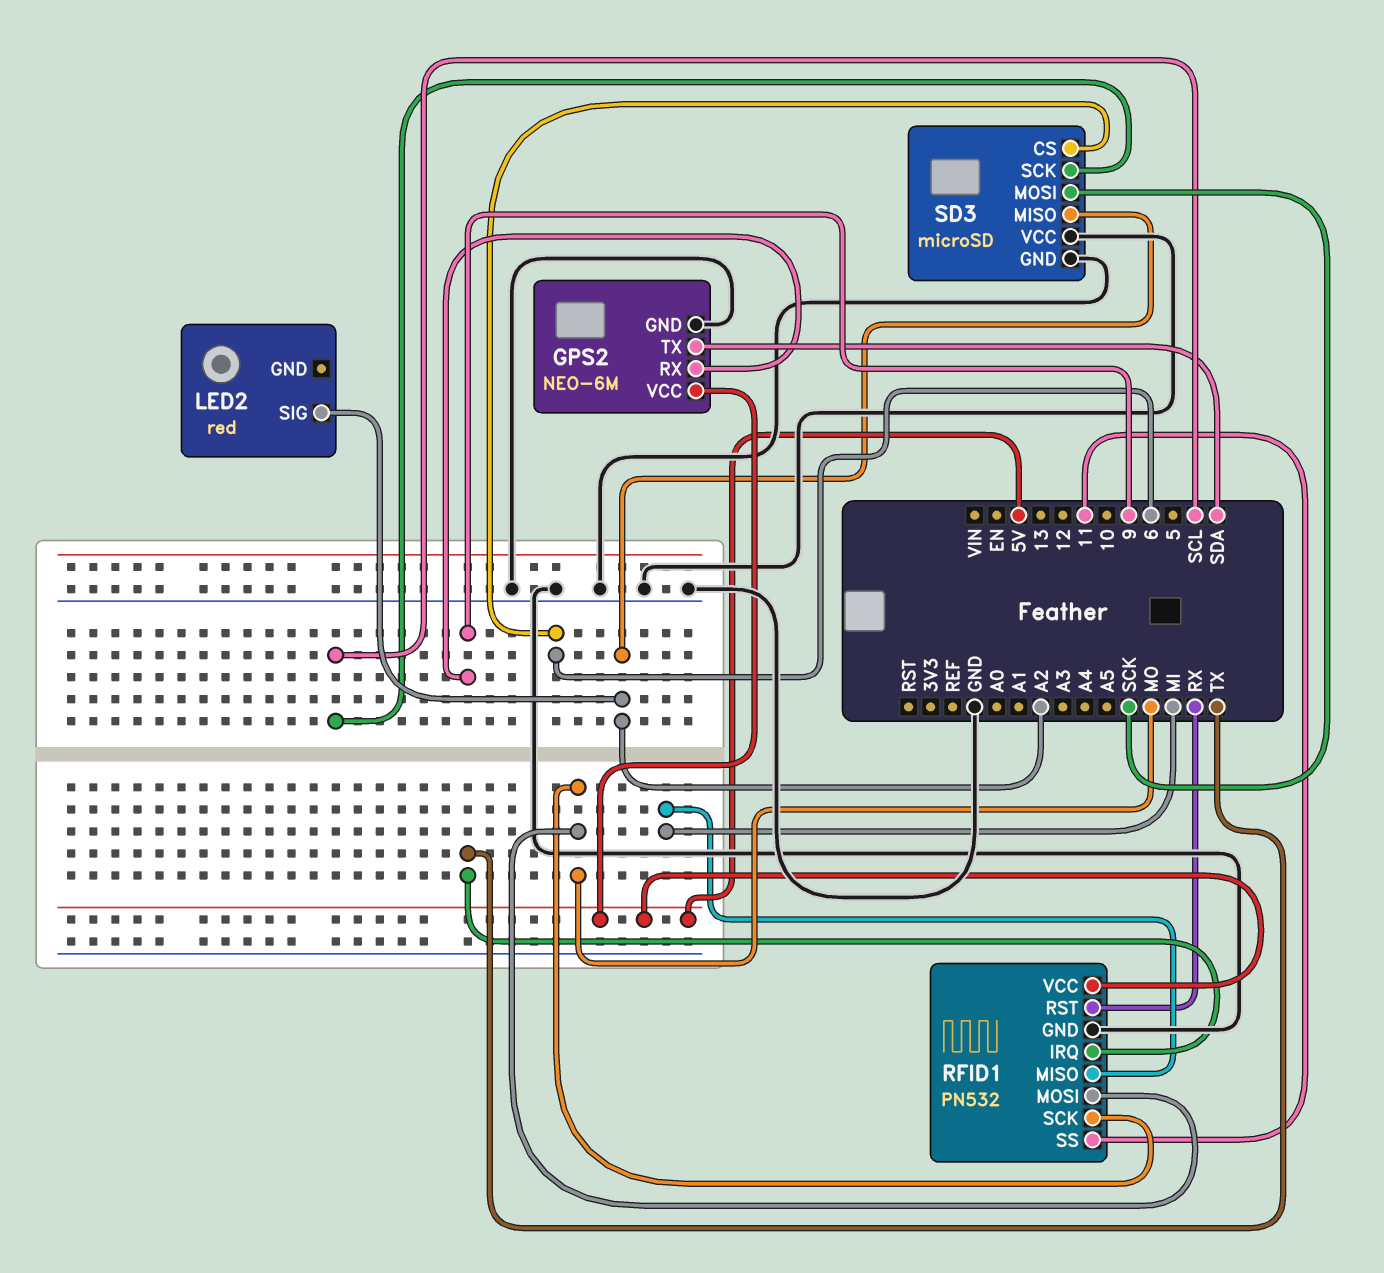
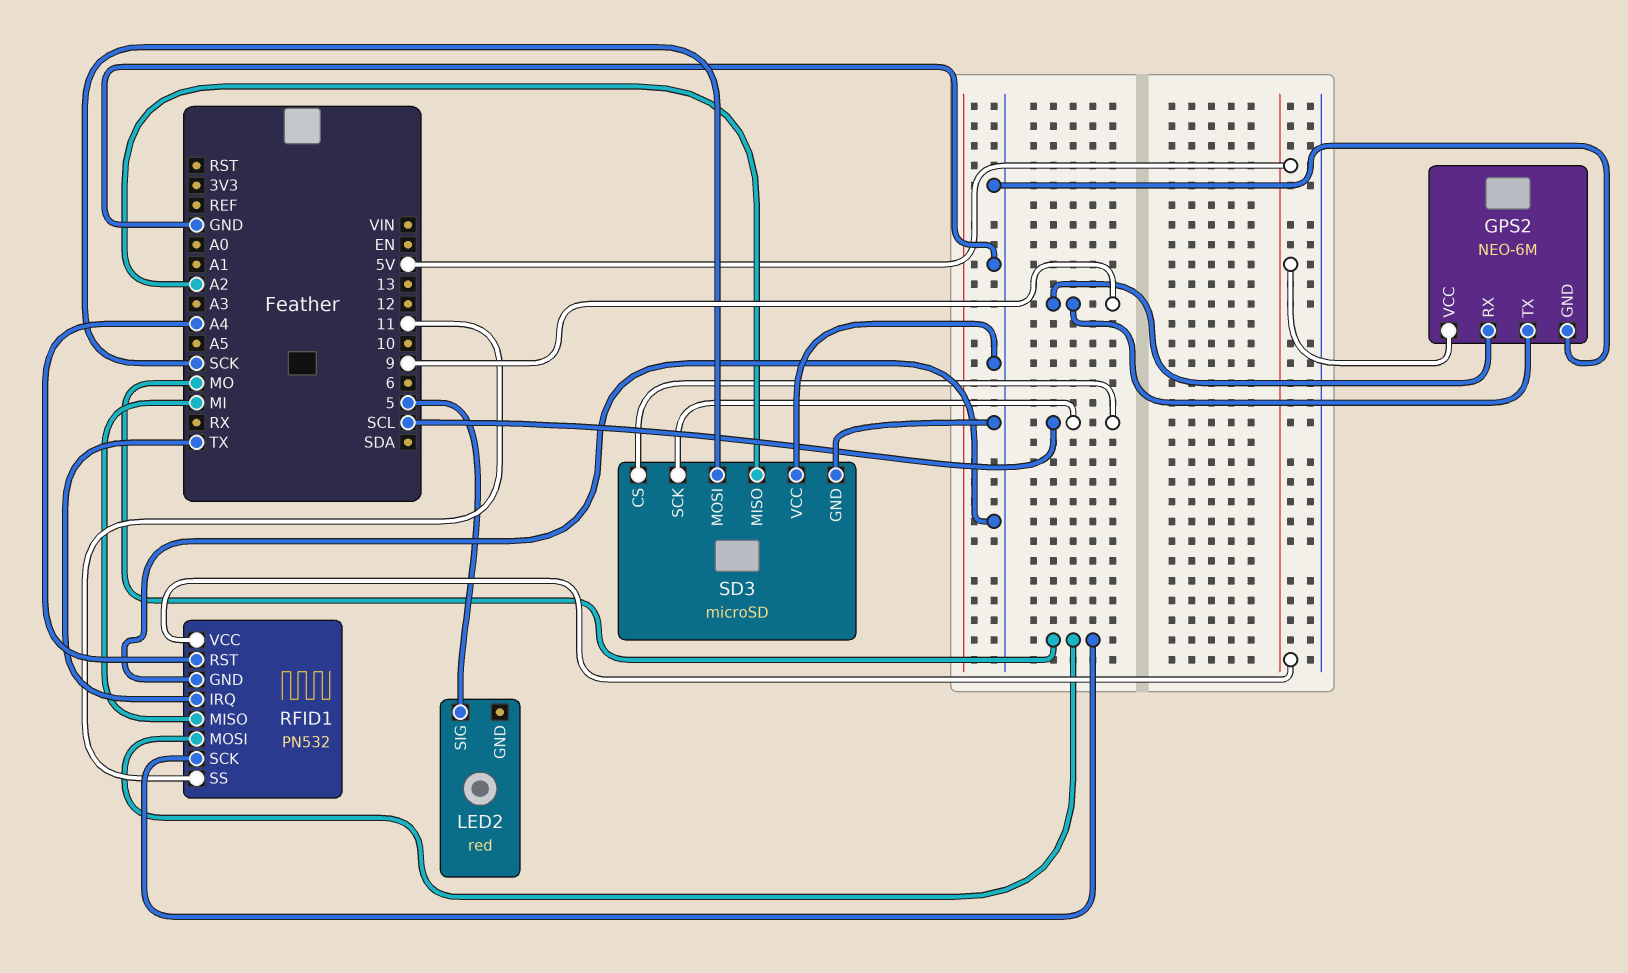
GPS2 pin TX: SDA -> 9
LED2 pin SIG: A2 -> 5
RFID1 pin RST: RX -> A4
SD3 pin CS: 6 -> SCL

